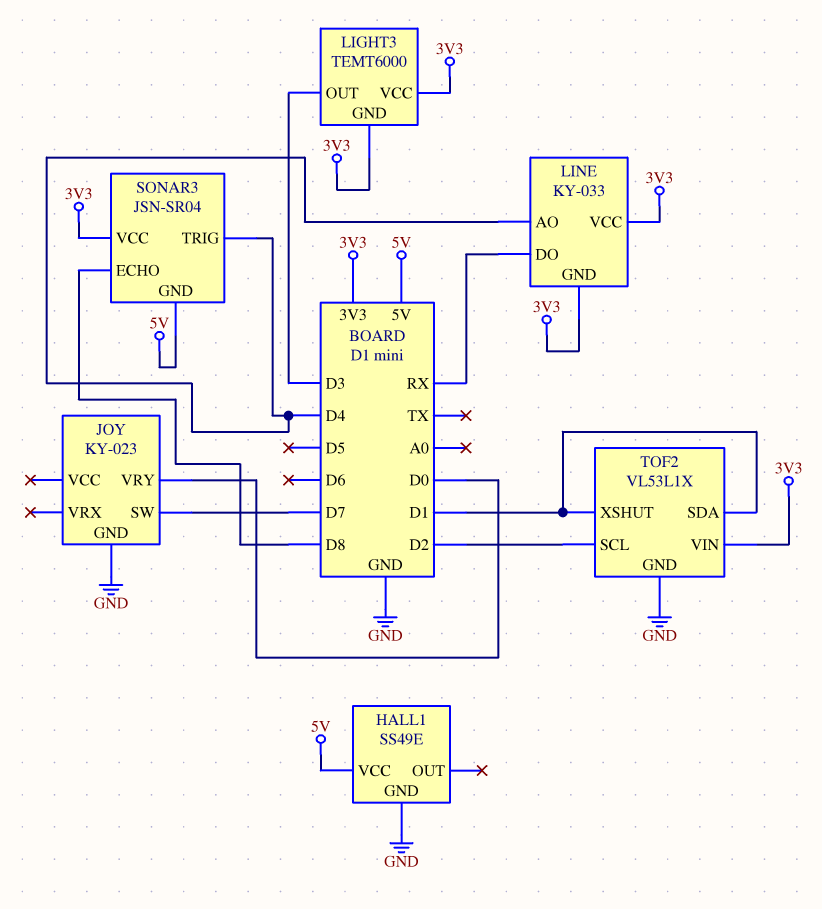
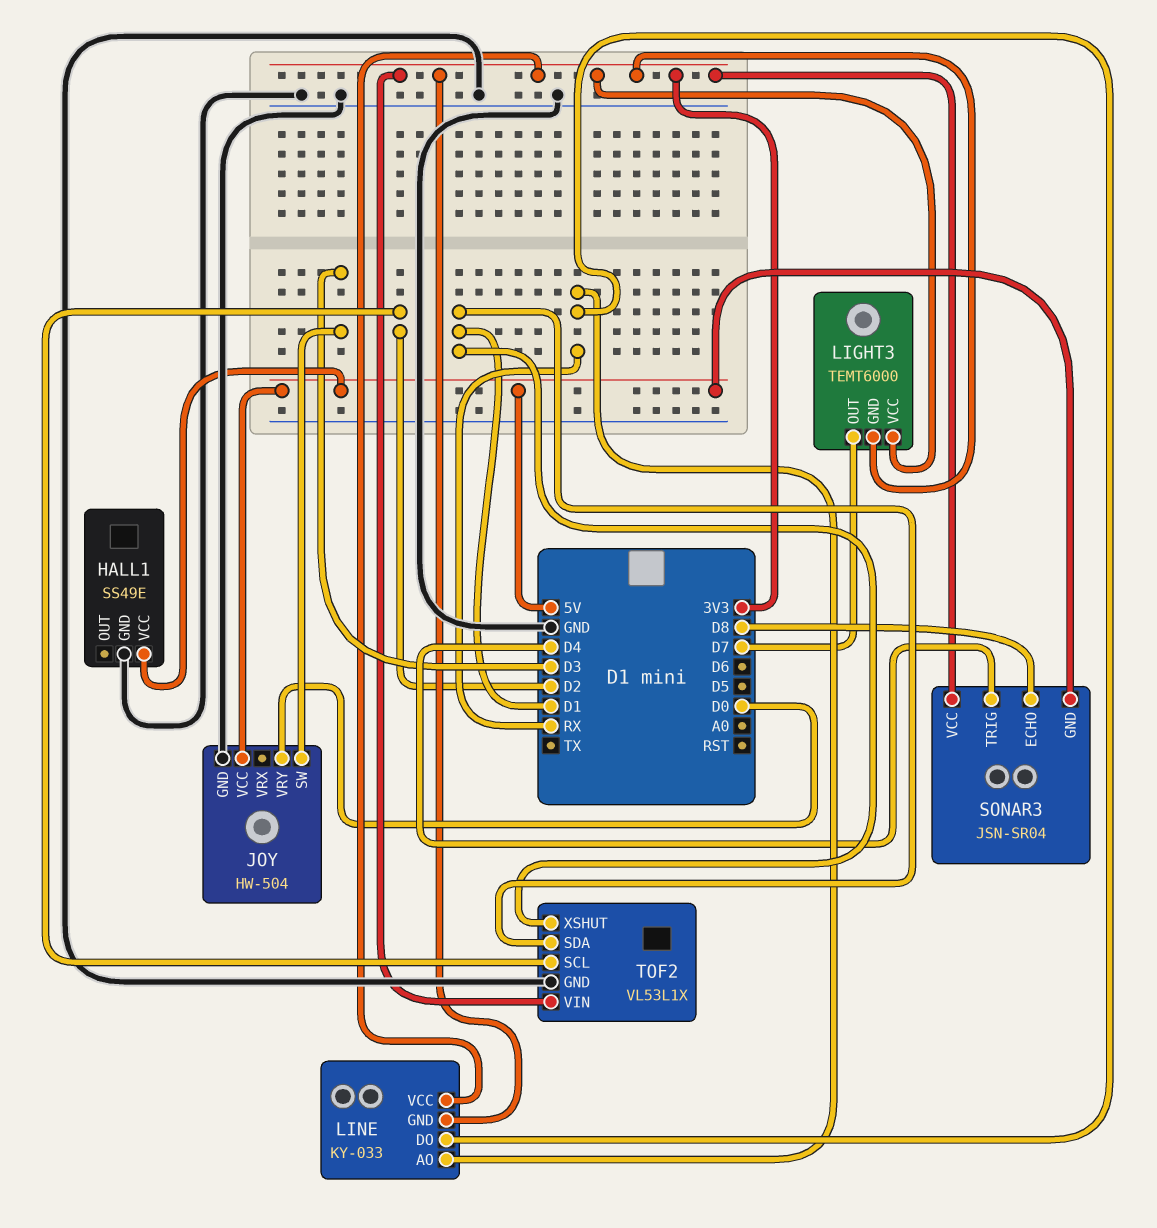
JOY: KY-023 -> HW-504
JOY pin SW: D7 -> D3
JOY pin VCC: none -> 5V
LIGHT3 pin OUT: D3 -> D7
LINE pin AO: D4 -> RX

